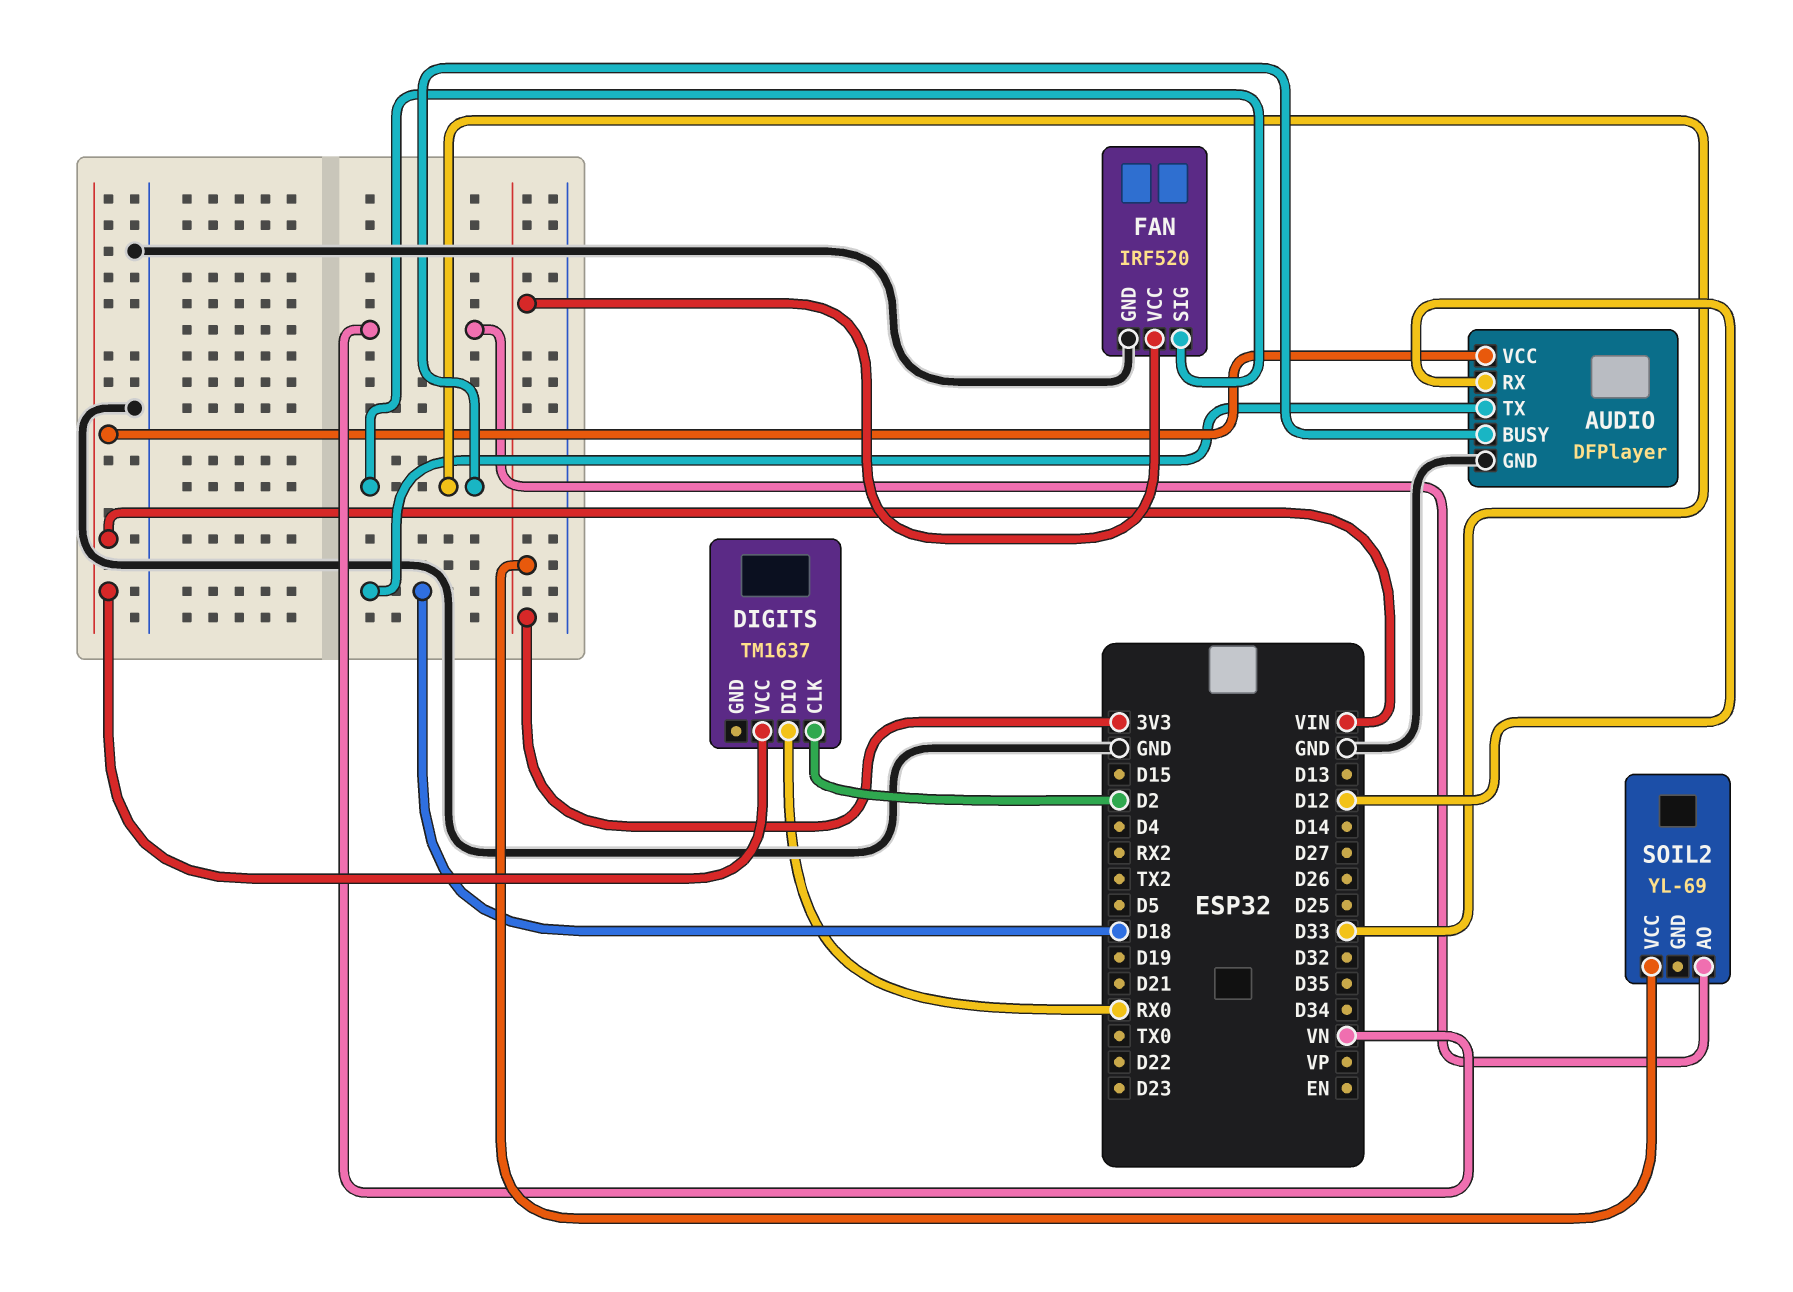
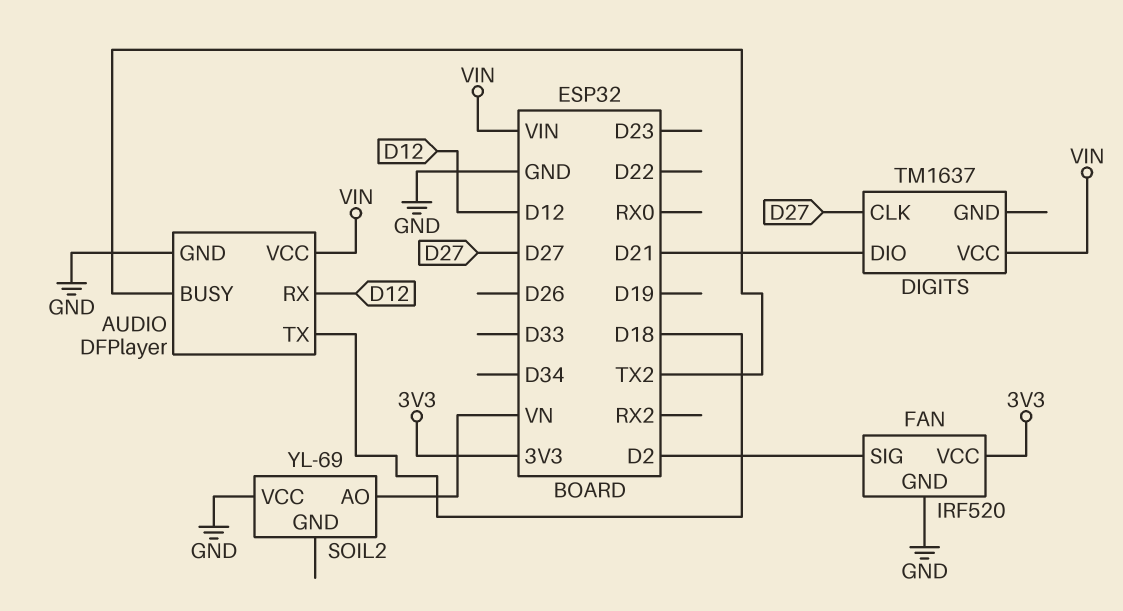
AUDIO pin BUSY: D33 -> TX2
DIGITS pin CLK: D2 -> D27
DIGITS pin DIO: RX0 -> D21
FAN pin SIG: D33 -> D2
SOIL2 pin VCC: 3V3 -> GND

